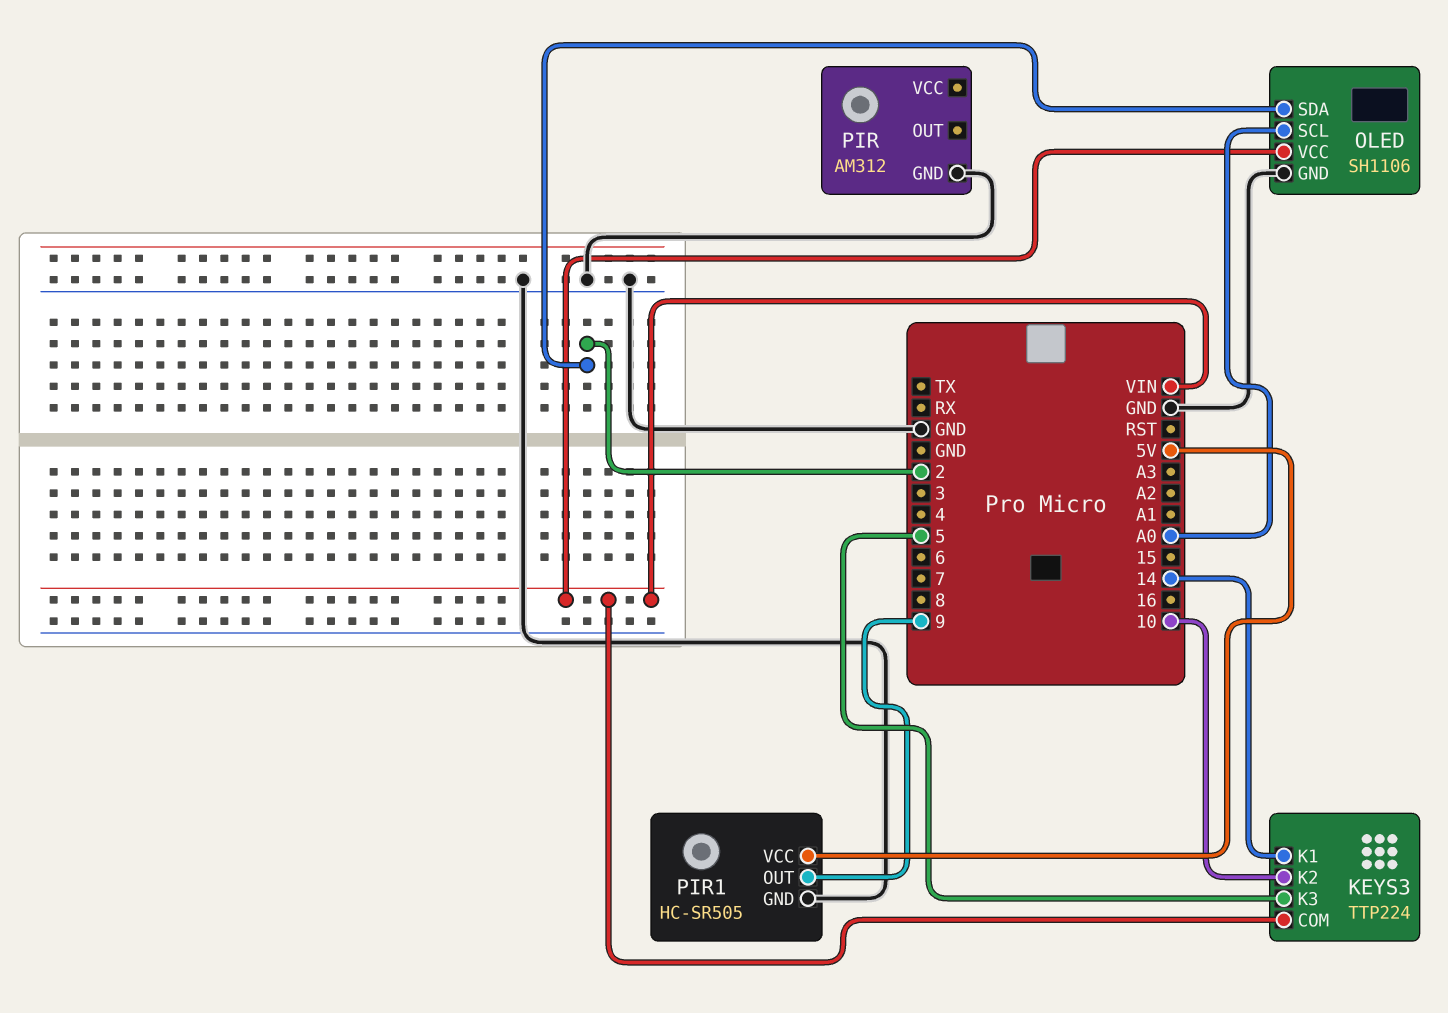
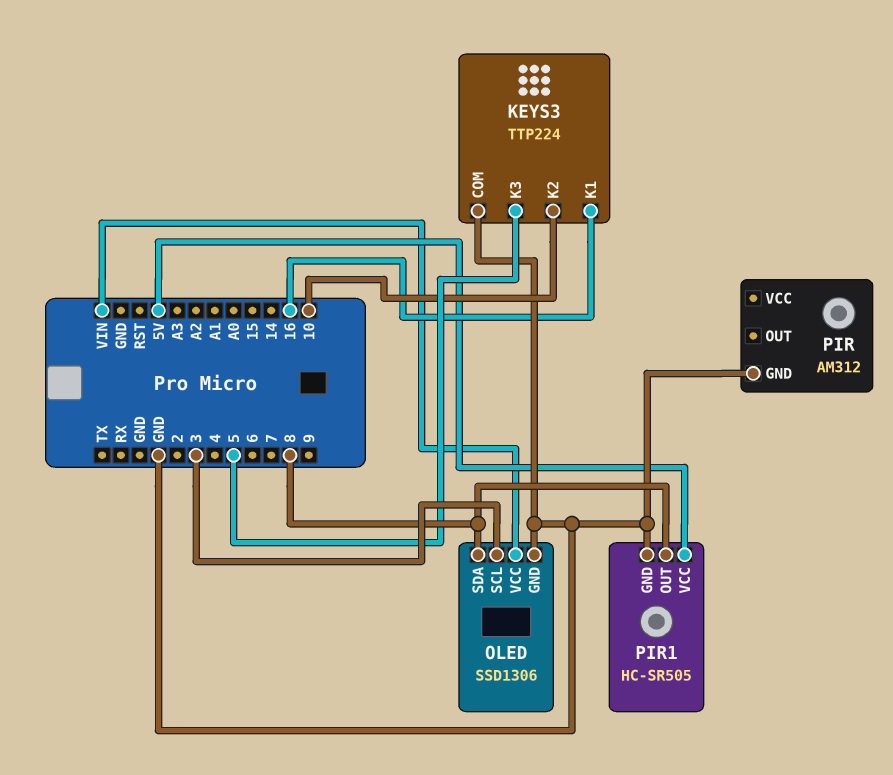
KEYS3 pin COM: VIN -> GND
KEYS3 pin K1: 14 -> 16
OLED: SH1106 -> SSD1306
OLED pin SCL: A0 -> 3
OLED pin SDA: 2 -> 8
PIR1 pin OUT: 9 -> 8

